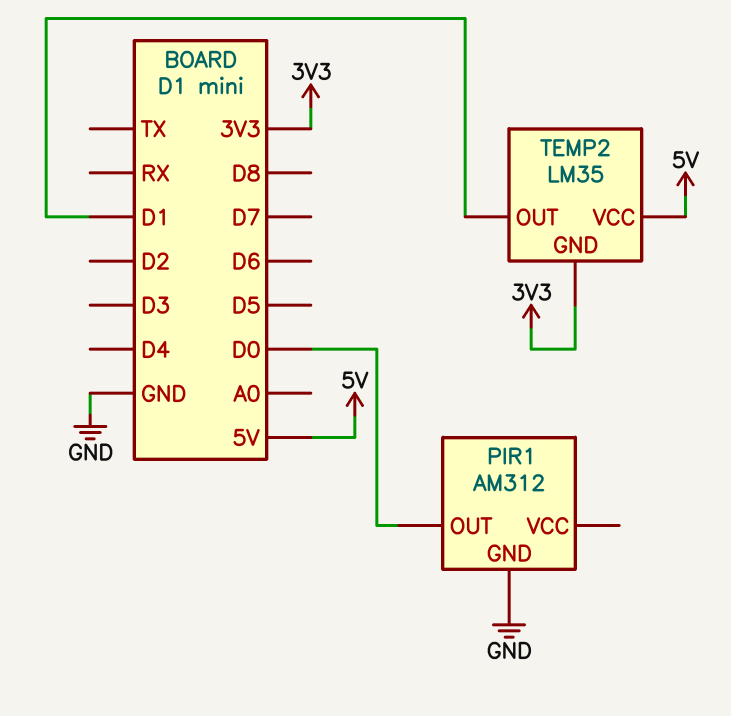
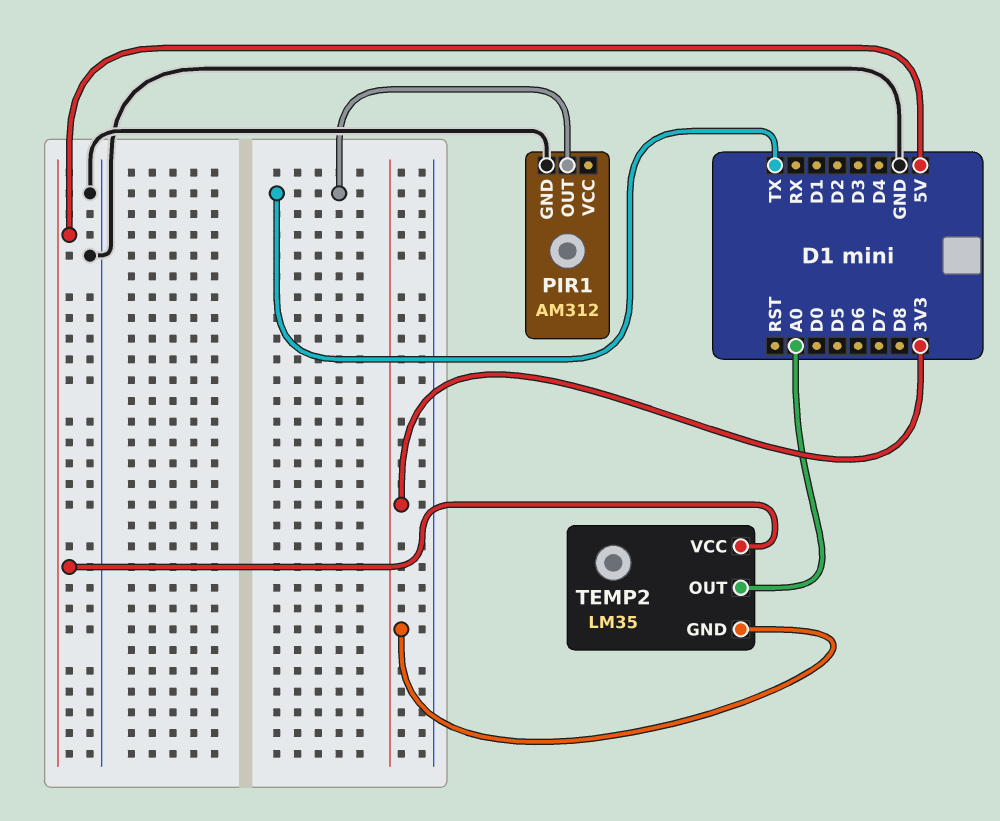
PIR1 pin OUT: D0 -> TX
TEMP2 pin OUT: D1 -> A0

